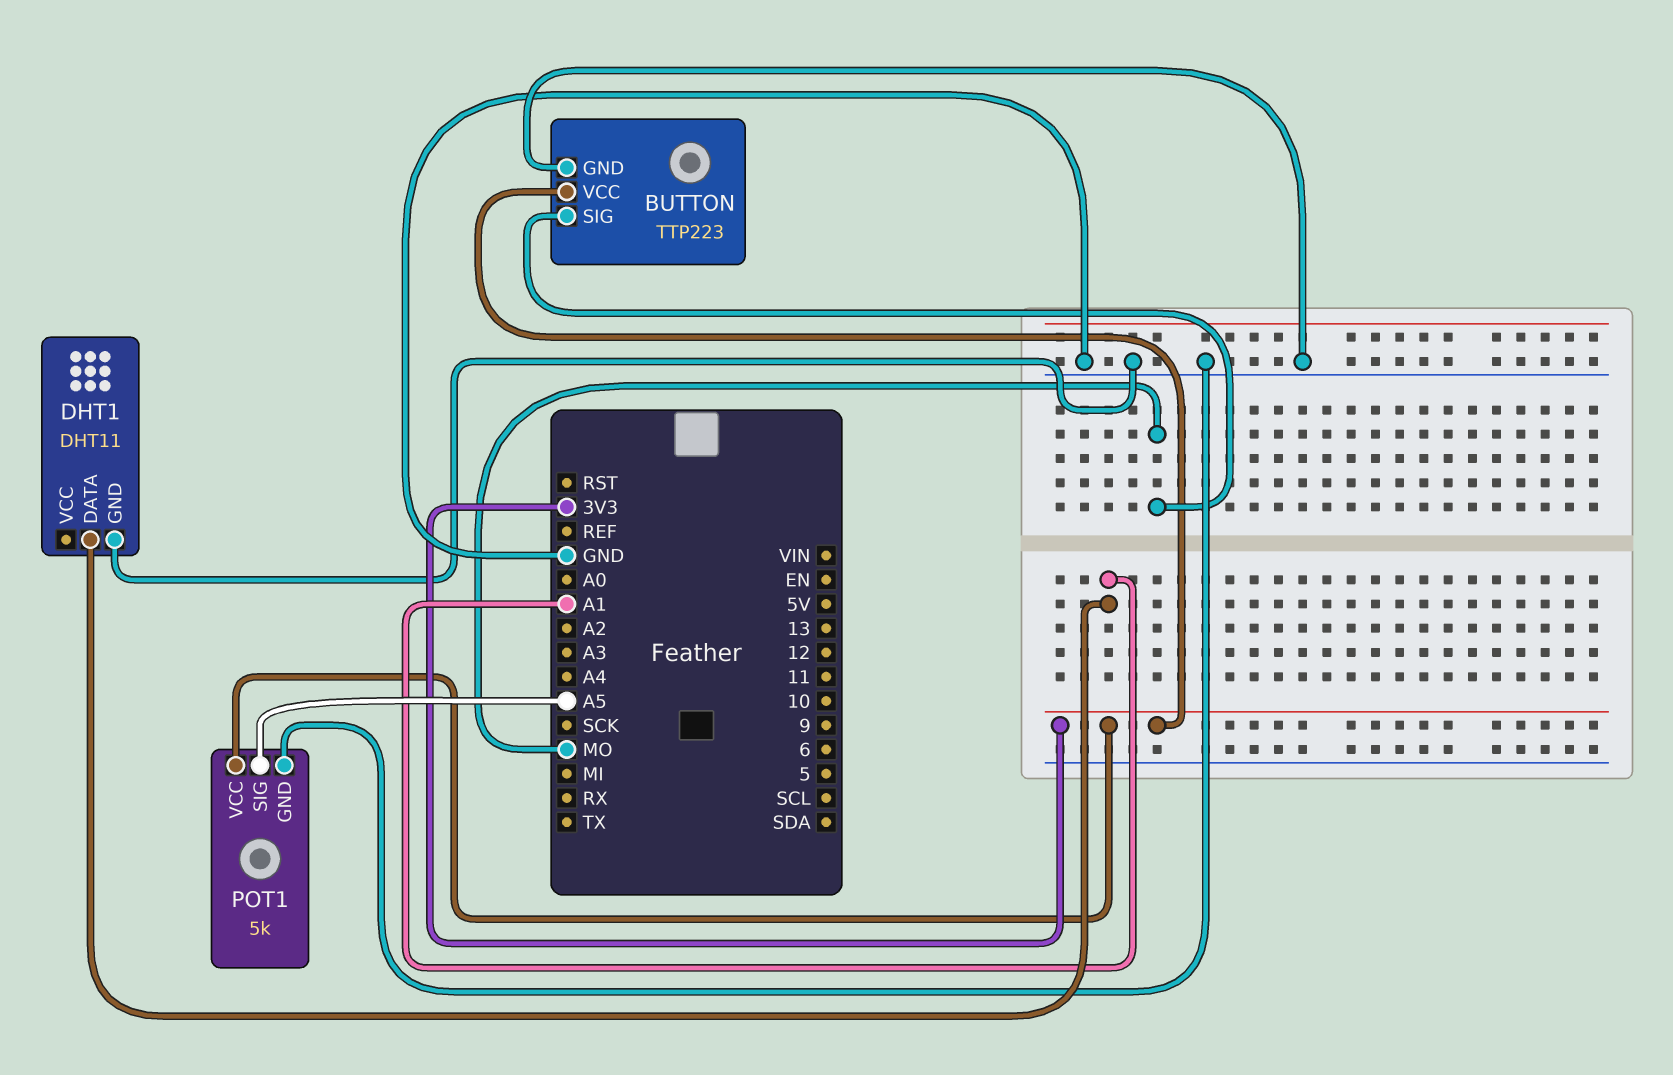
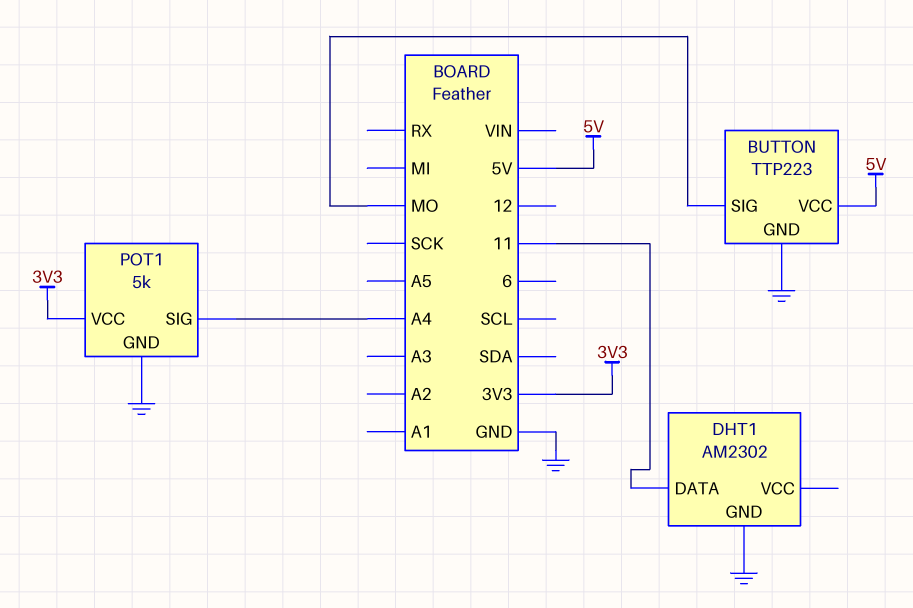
BUTTON pin VCC: 3V3 -> 5V
DHT1: DHT11 -> AM2302
DHT1 pin DATA: A1 -> 11
POT1 pin SIG: A5 -> A4

